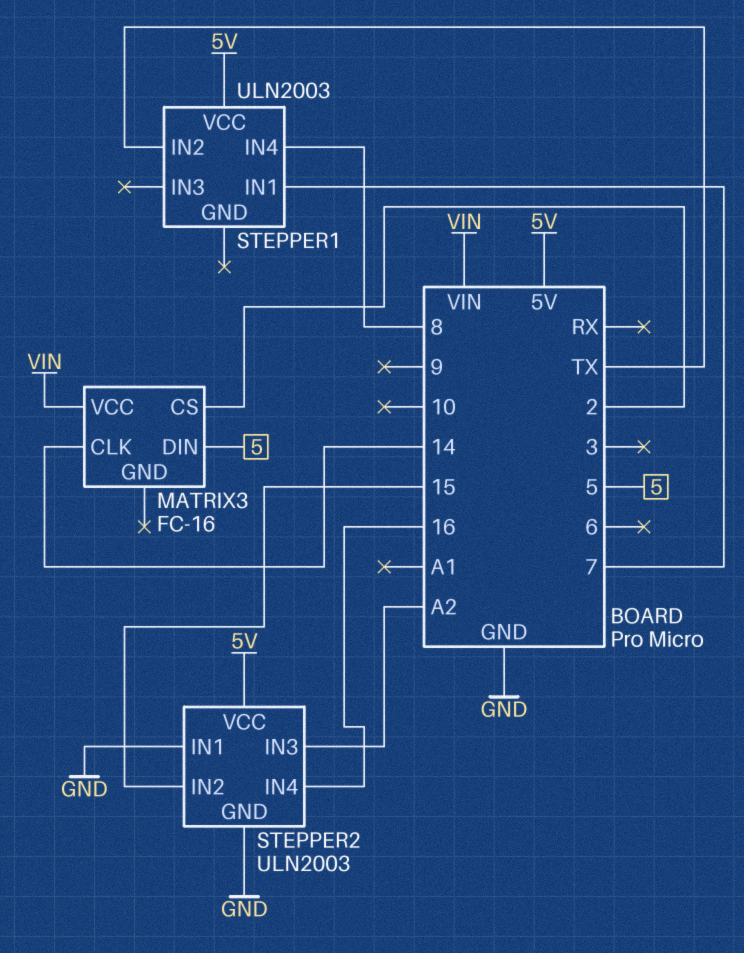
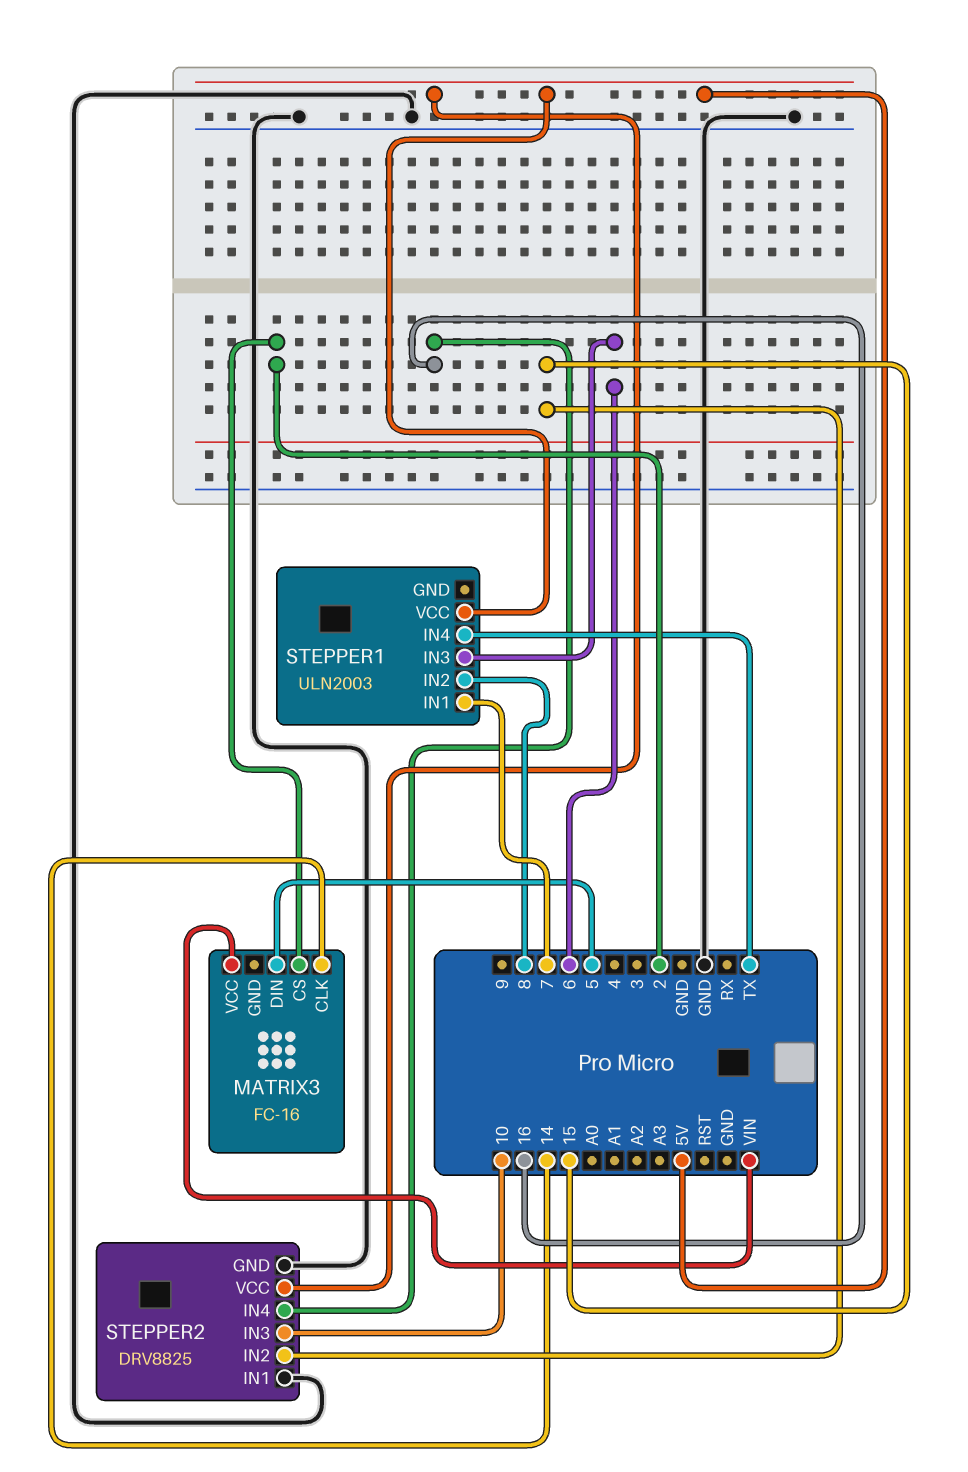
STEPPER1 pin IN2: TX -> 8
STEPPER1 pin IN3: none -> 6
STEPPER1 pin IN4: 8 -> TX
STEPPER2: ULN2003 -> DRV8825
STEPPER2 pin IN3: A2 -> 10

